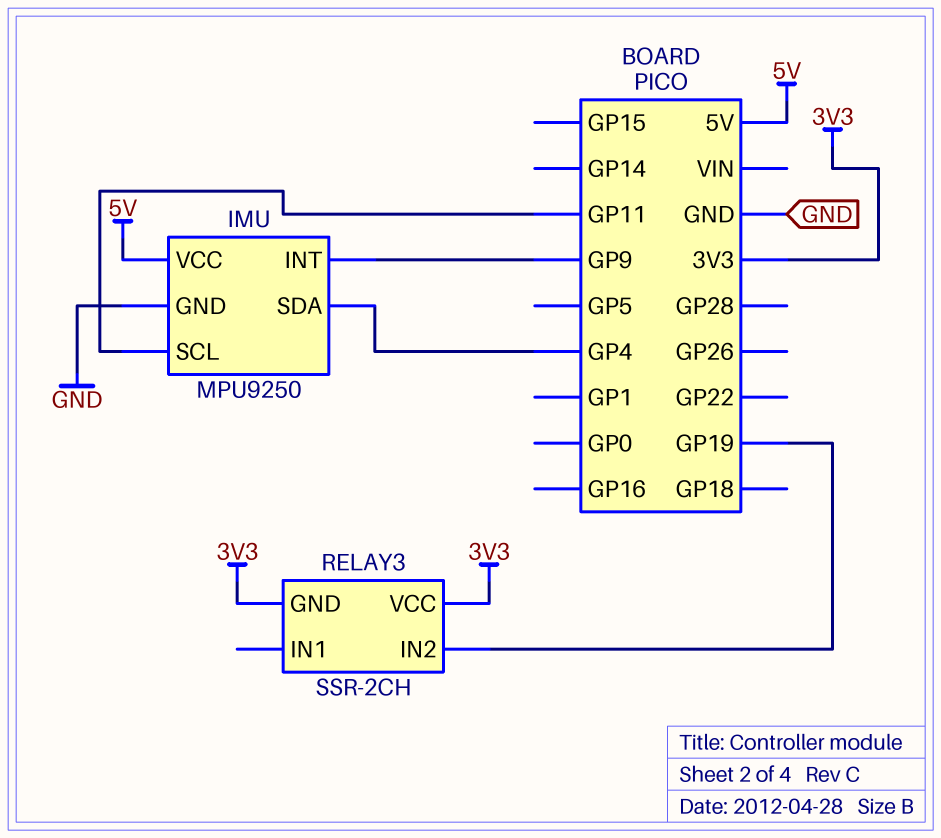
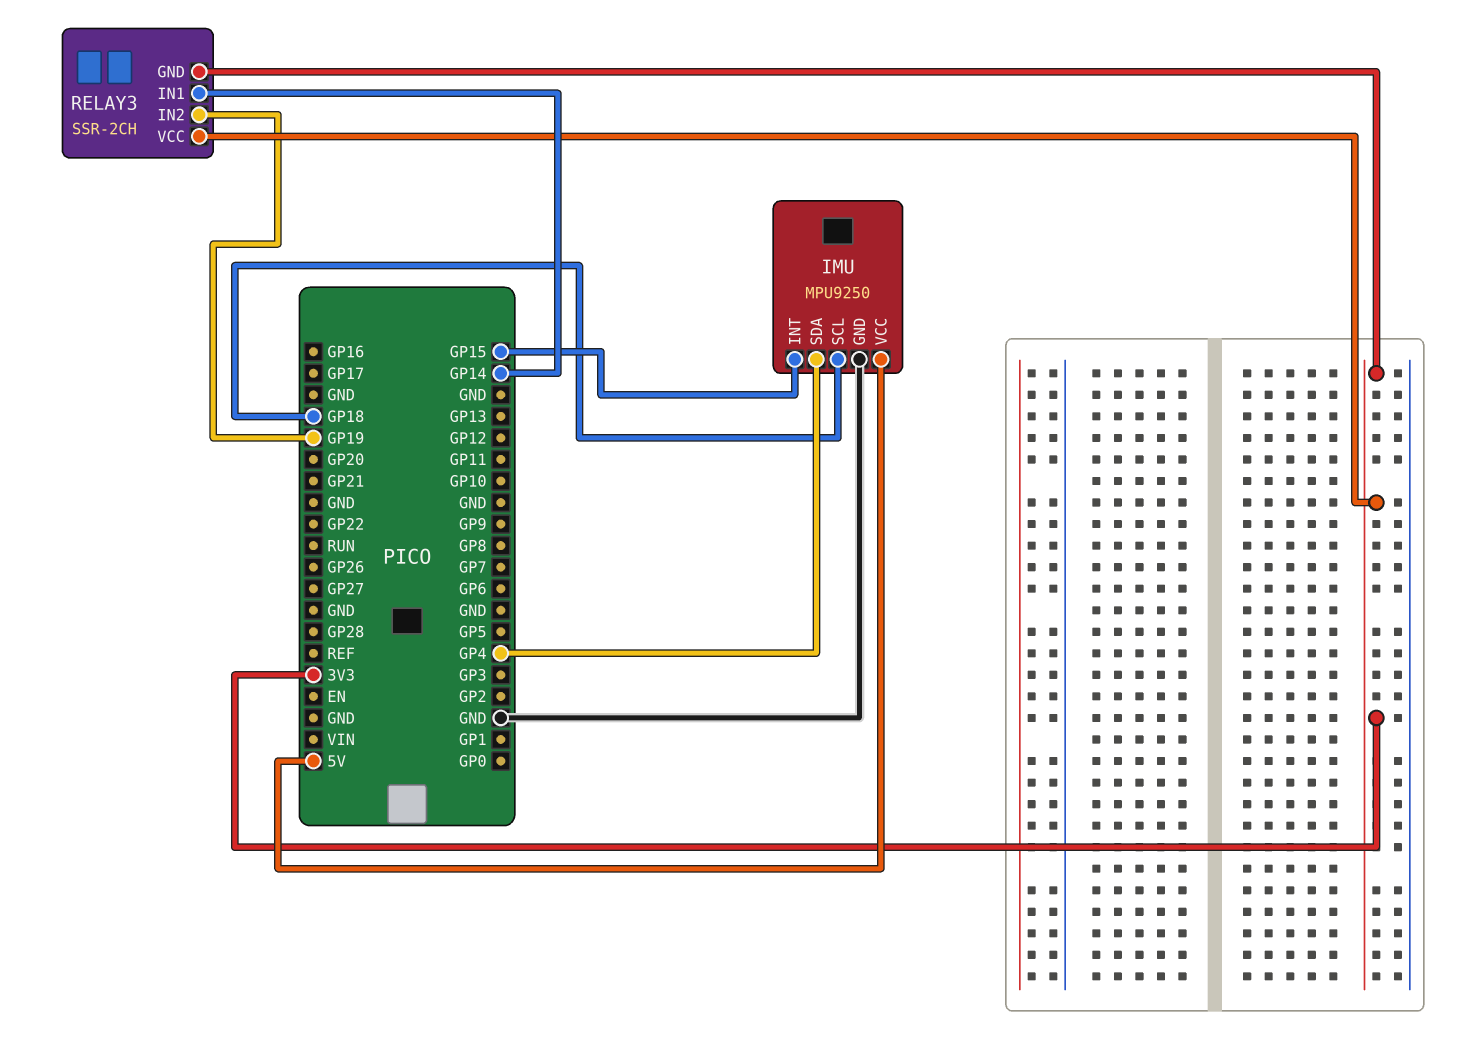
IMU pin INT: GP9 -> GP15
IMU pin SCL: GP11 -> GP18
RELAY3 pin IN1: none -> GP14

